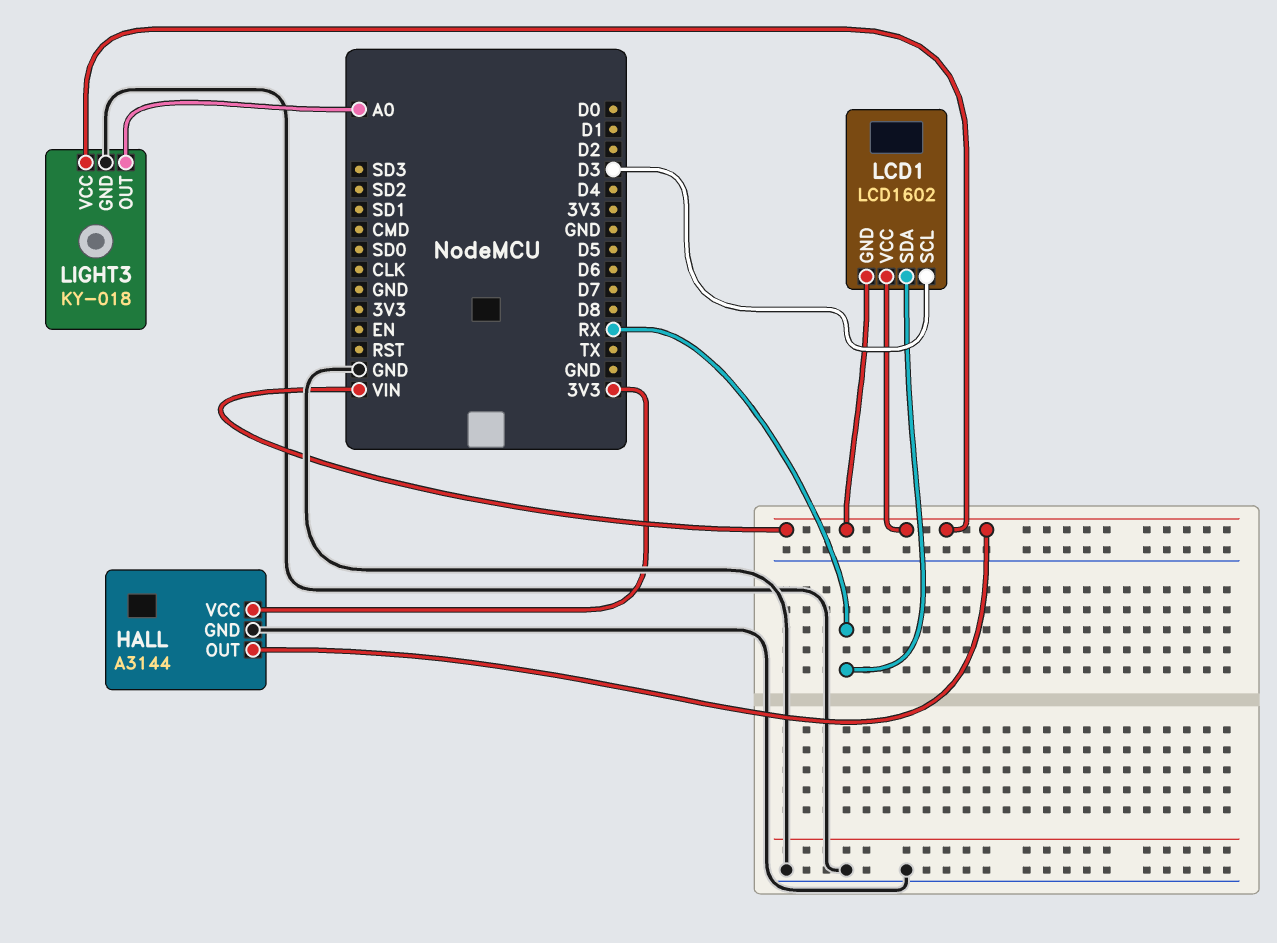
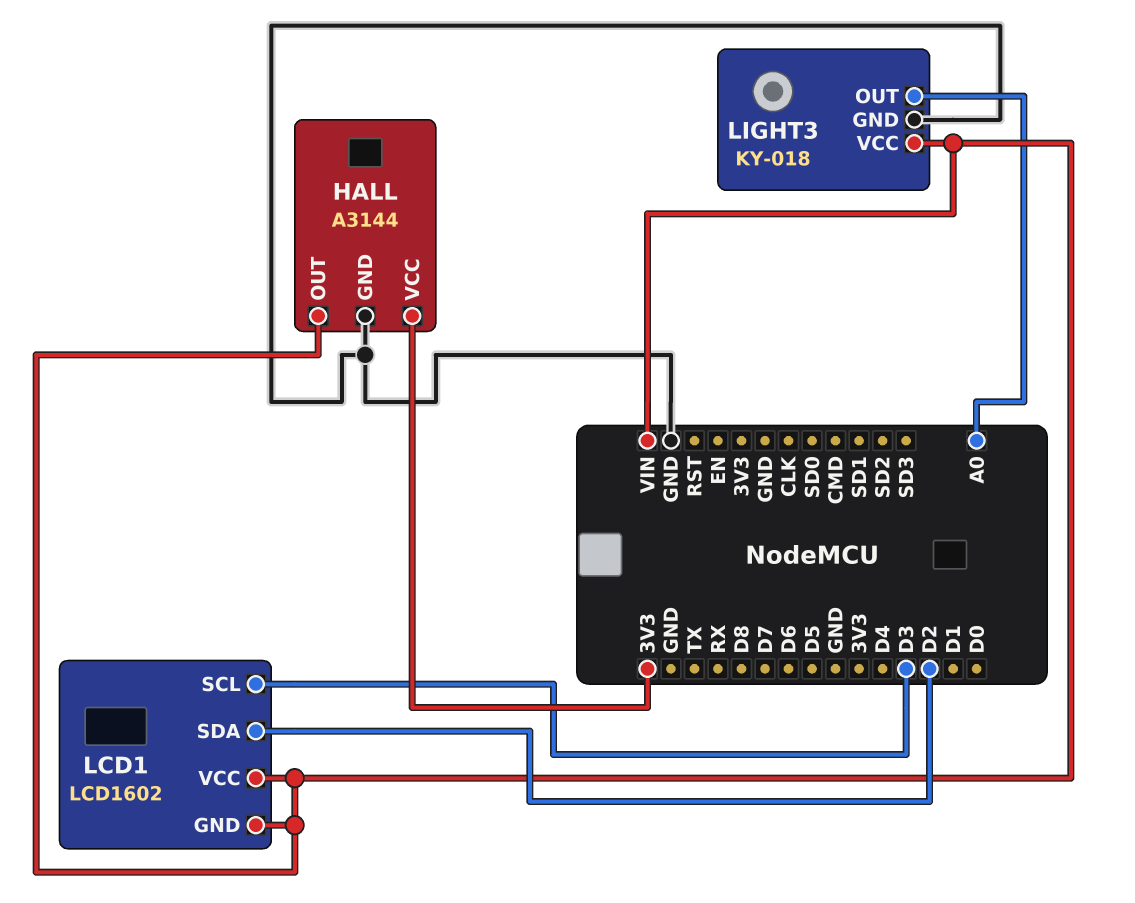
LCD1 pin SDA: RX -> D2

